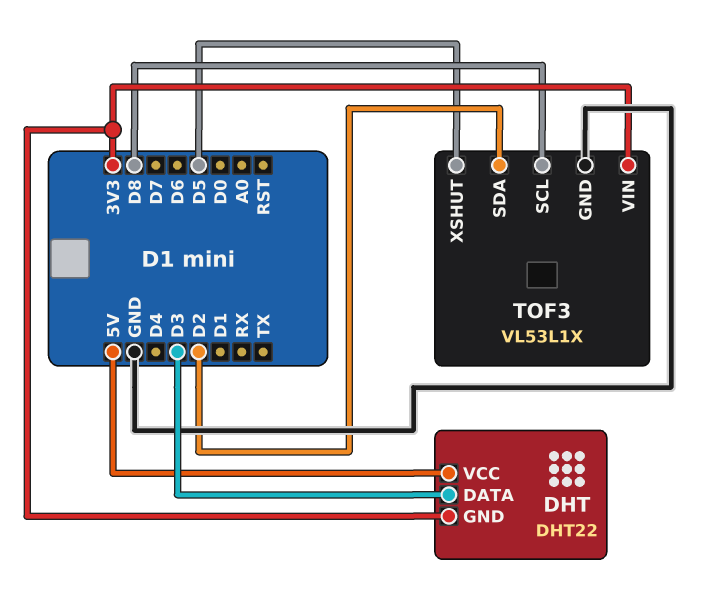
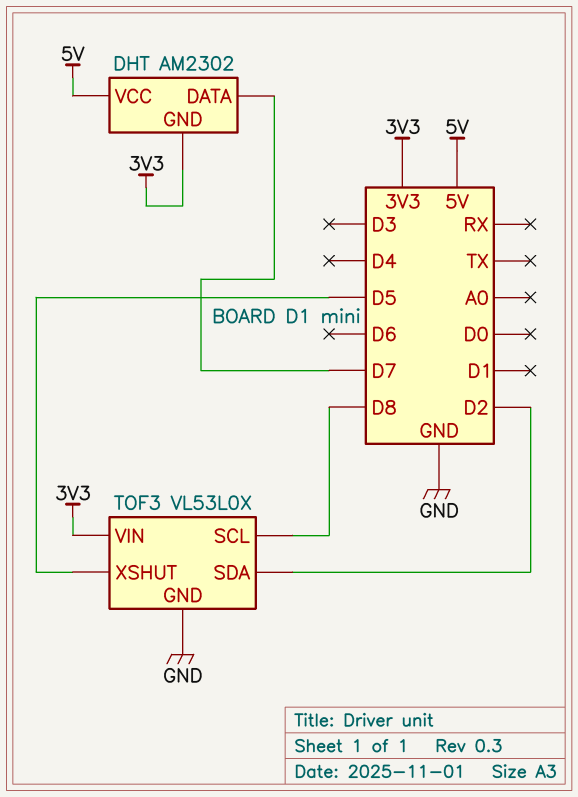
DHT: DHT22 -> AM2302
DHT pin DATA: D3 -> D7
TOF3: VL53L1X -> VL53L0X

